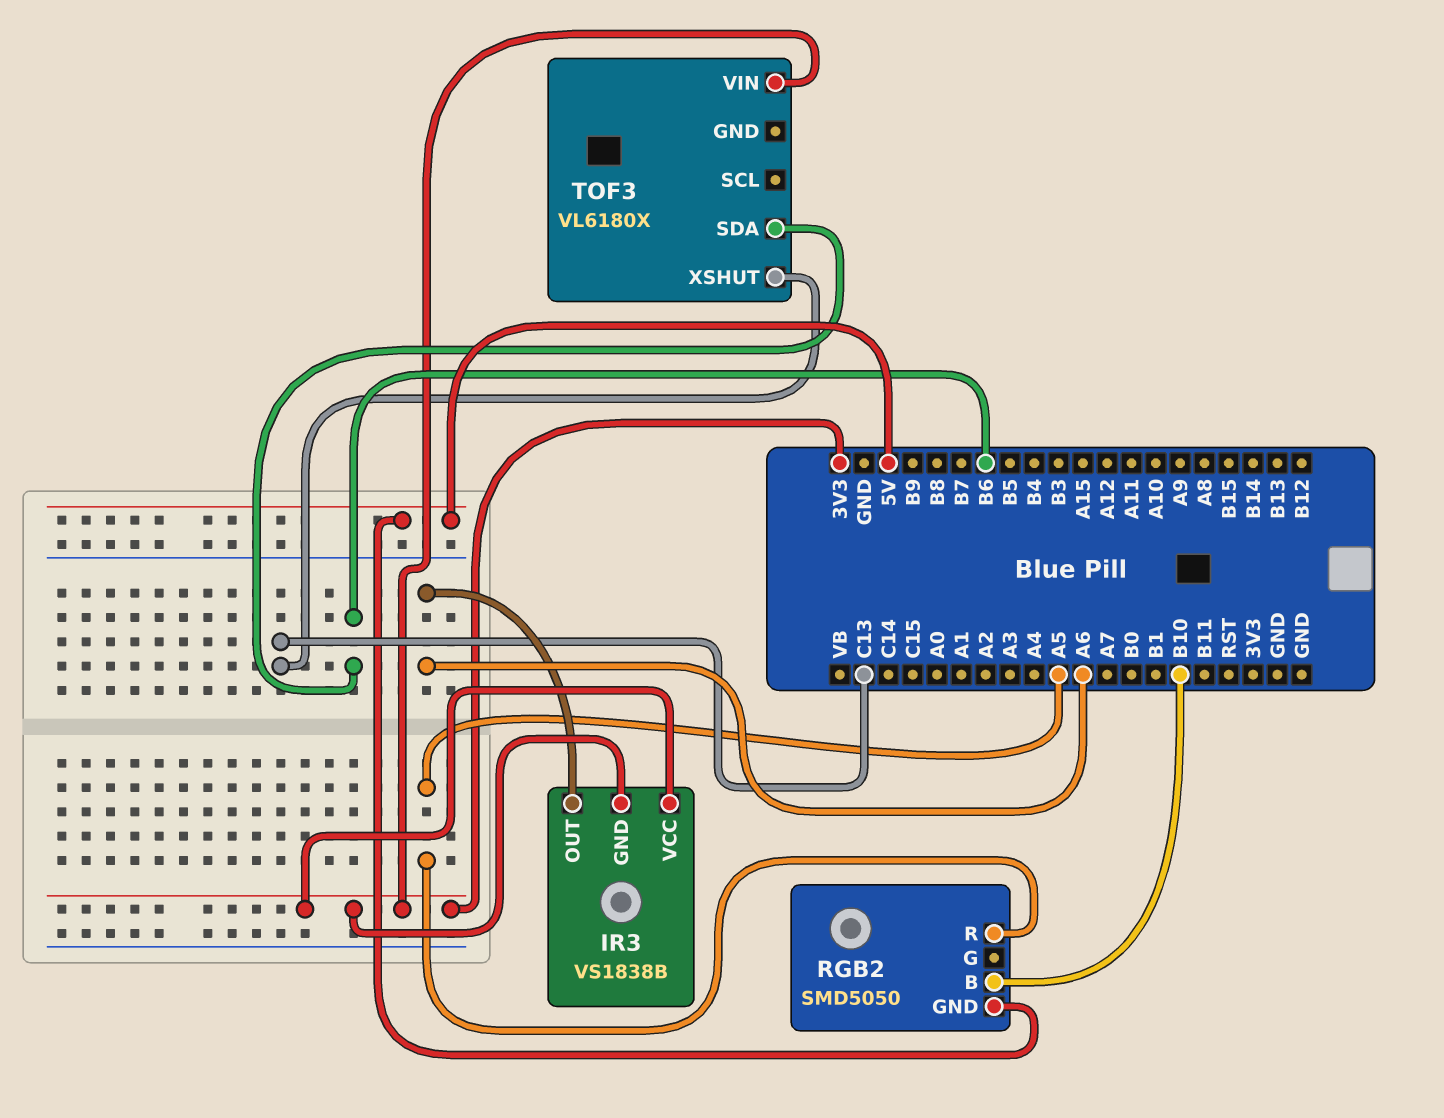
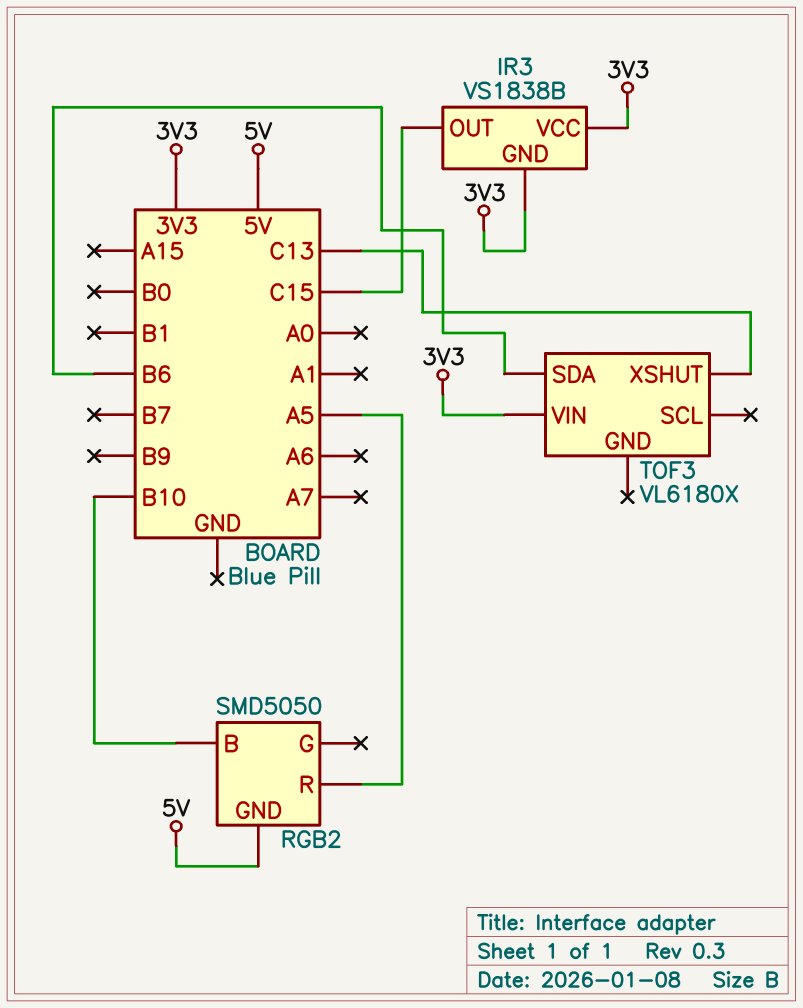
IR3 pin OUT: A6 -> C15

